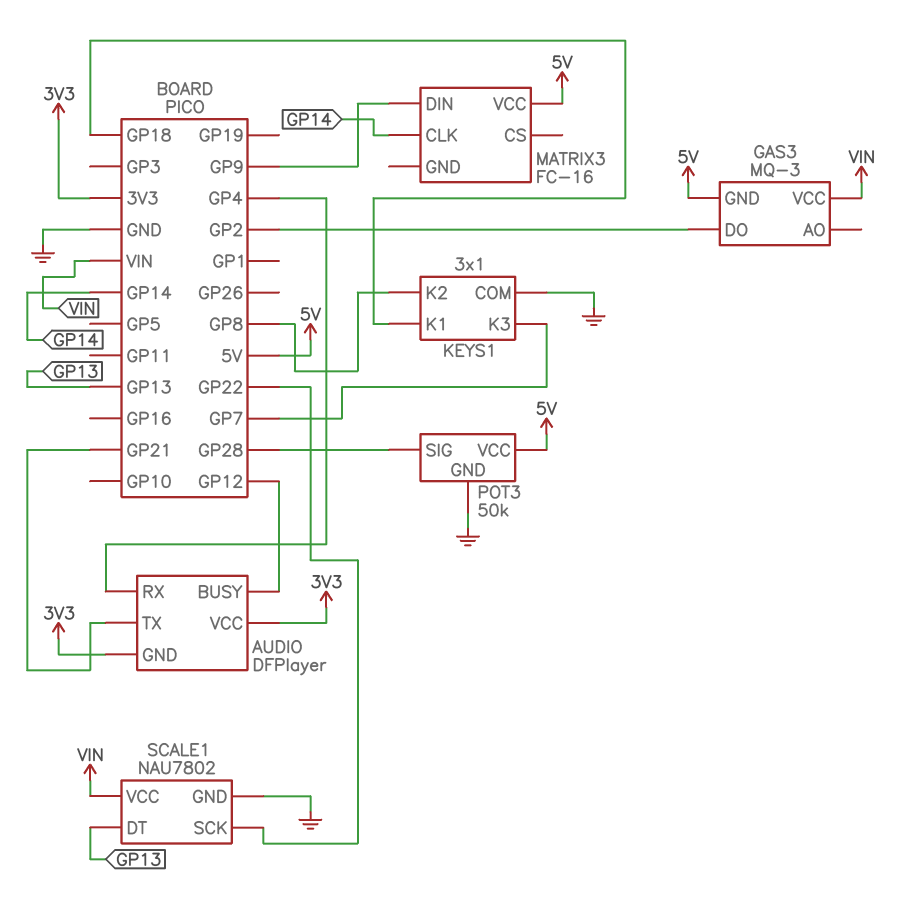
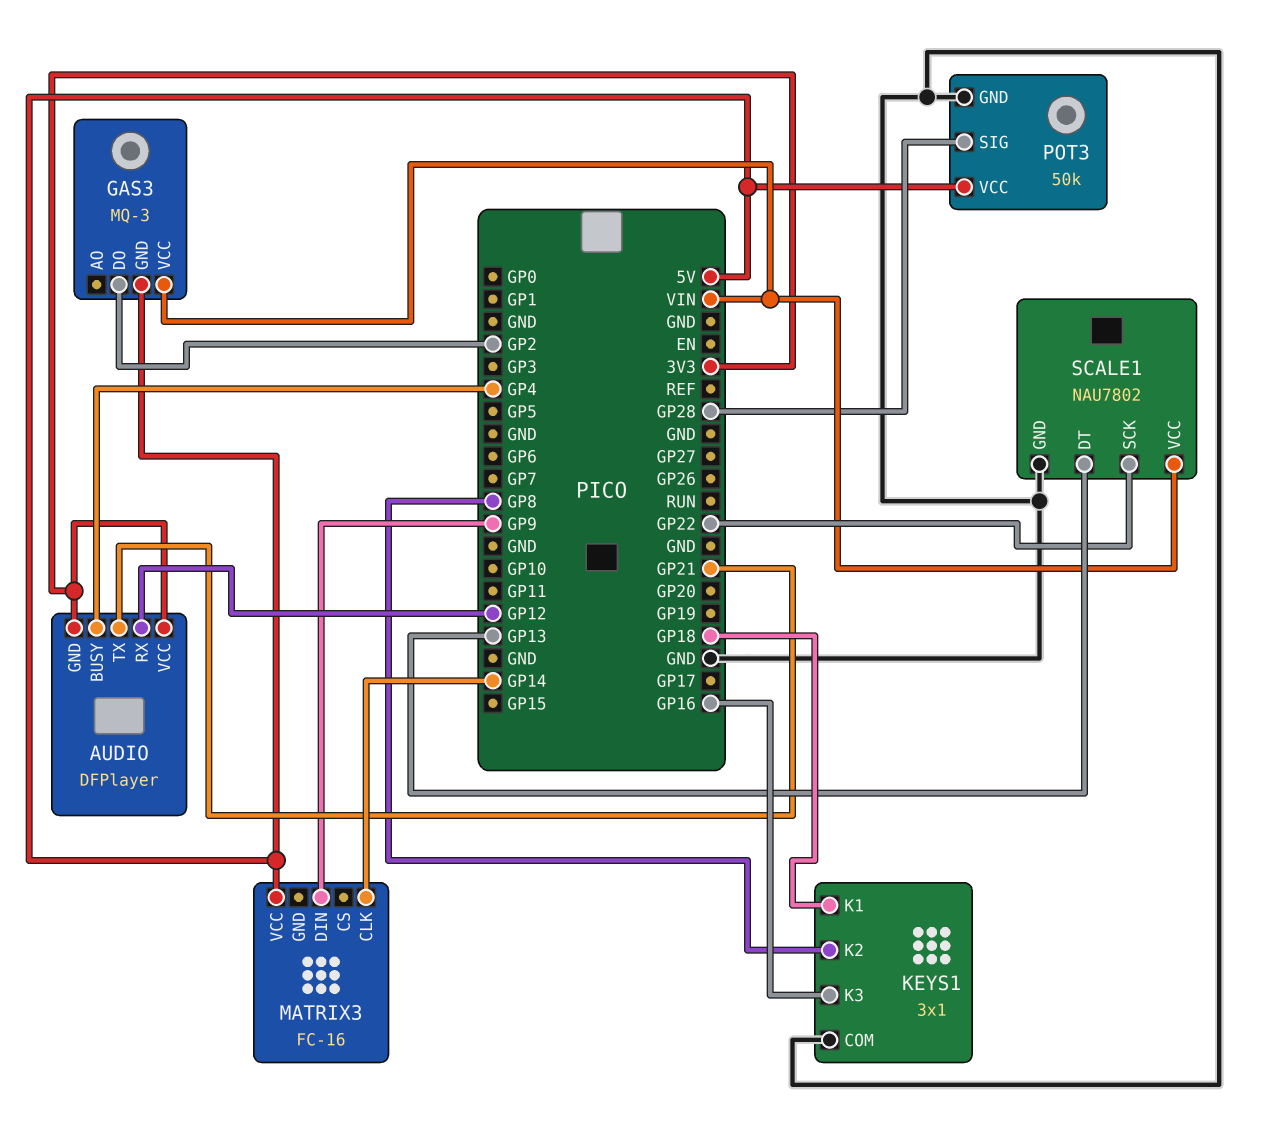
AUDIO pin BUSY: GP12 -> GP4
AUDIO pin RX: GP4 -> GP12
KEYS1 pin K3: GP7 -> GP16

